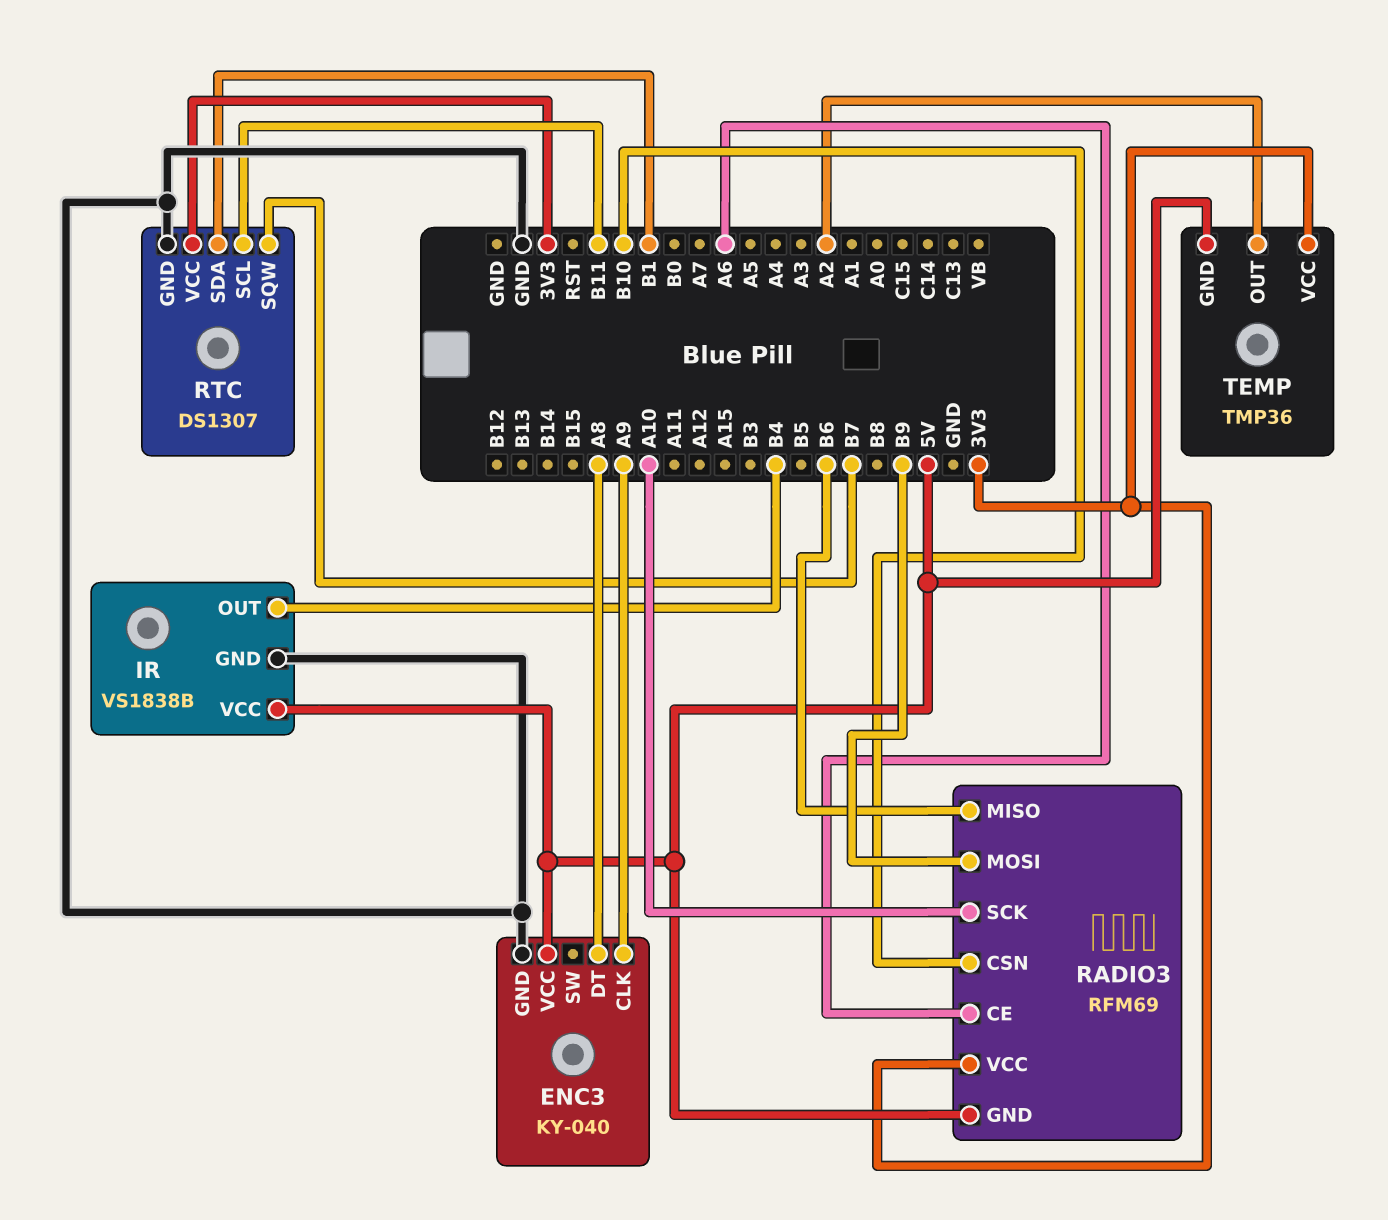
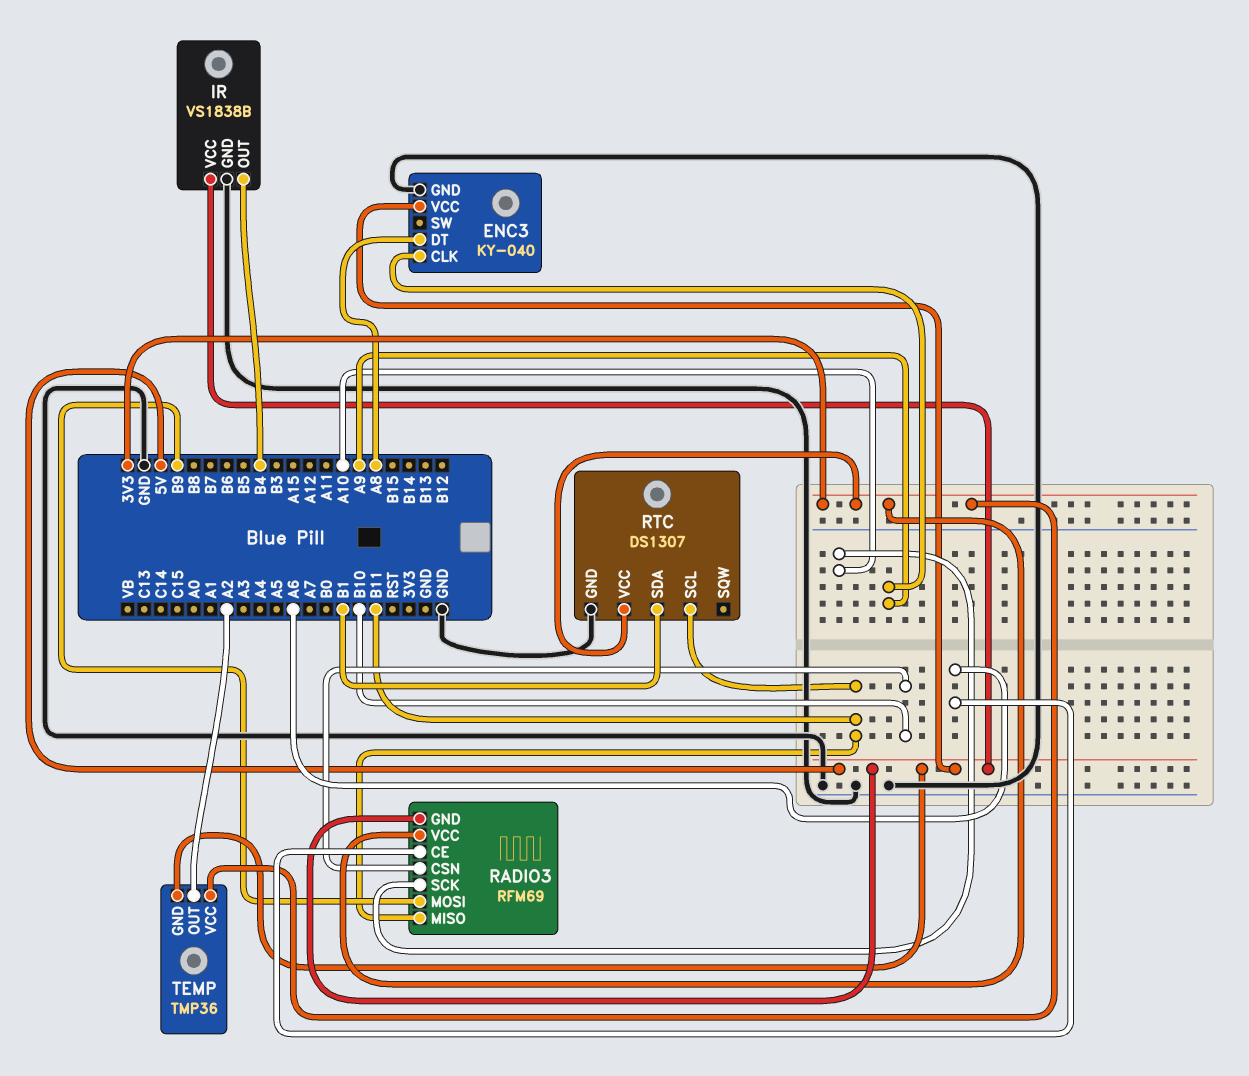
RADIO3 pin MISO: B6 -> B11
RTC pin SQW: B7 -> none

